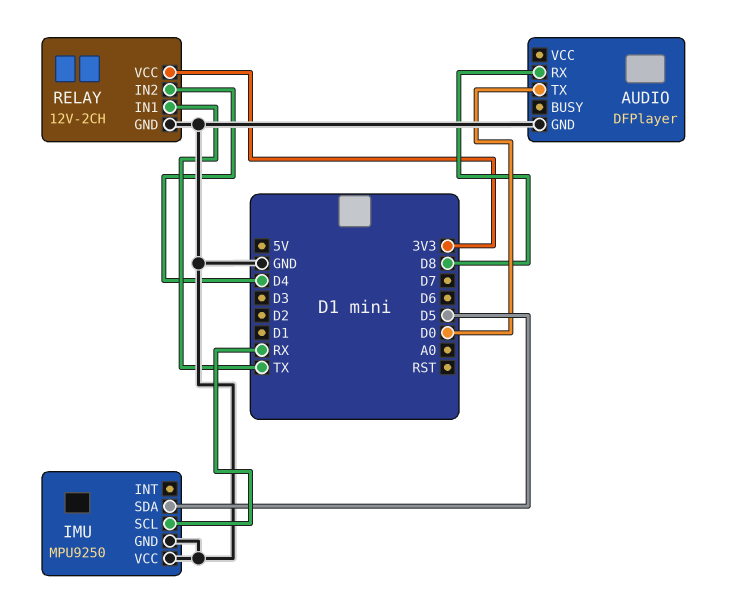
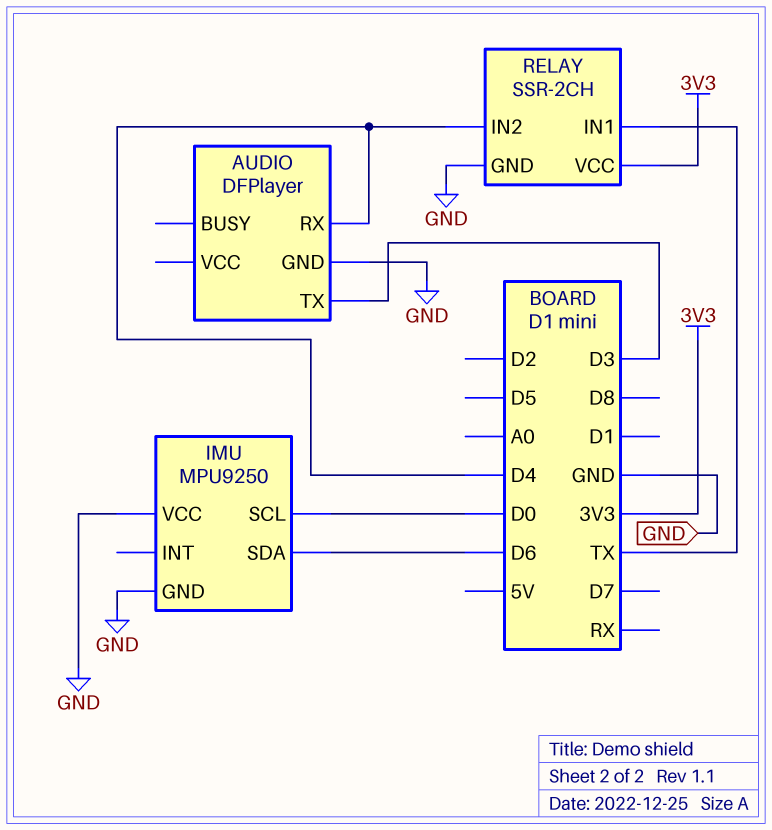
AUDIO pin RX: D8 -> D4
AUDIO pin TX: D0 -> D3
IMU pin SCL: RX -> D0
IMU pin SDA: D5 -> D6
RELAY: 12V-2CH -> SSR-2CH

